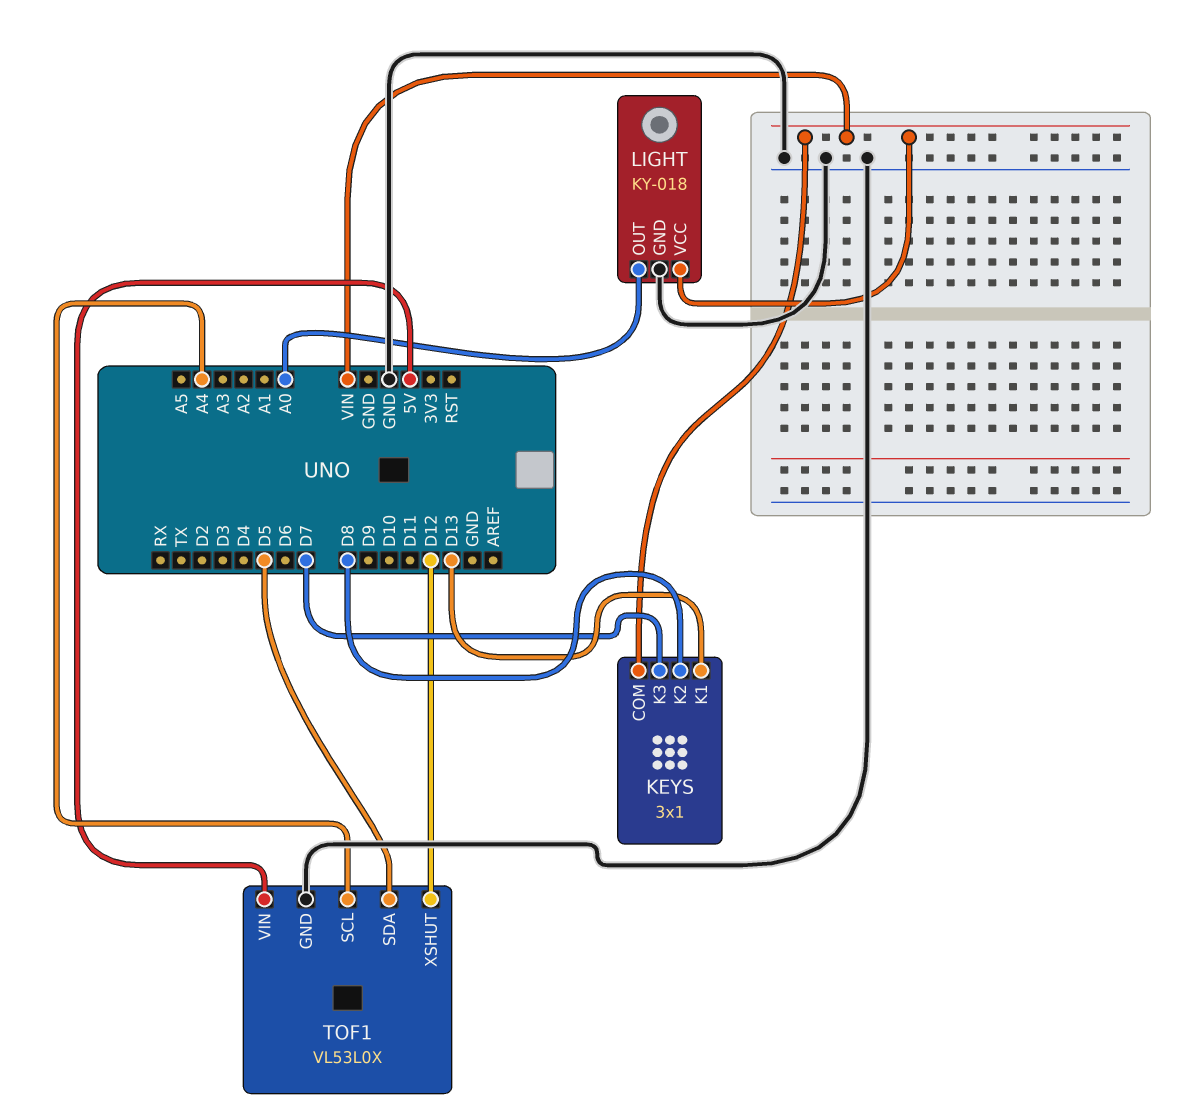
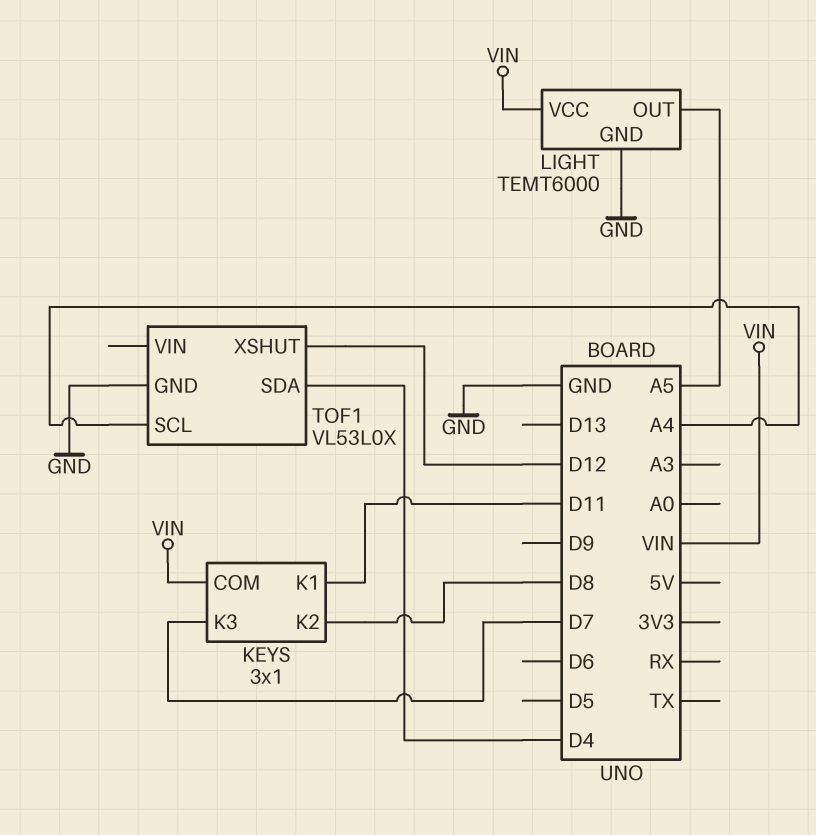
KEYS pin K1: D13 -> D11
LIGHT: KY-018 -> TEMT6000
LIGHT pin OUT: A0 -> A5
TOF1 pin SDA: D5 -> D4
TOF1 pin VIN: 5V -> none

